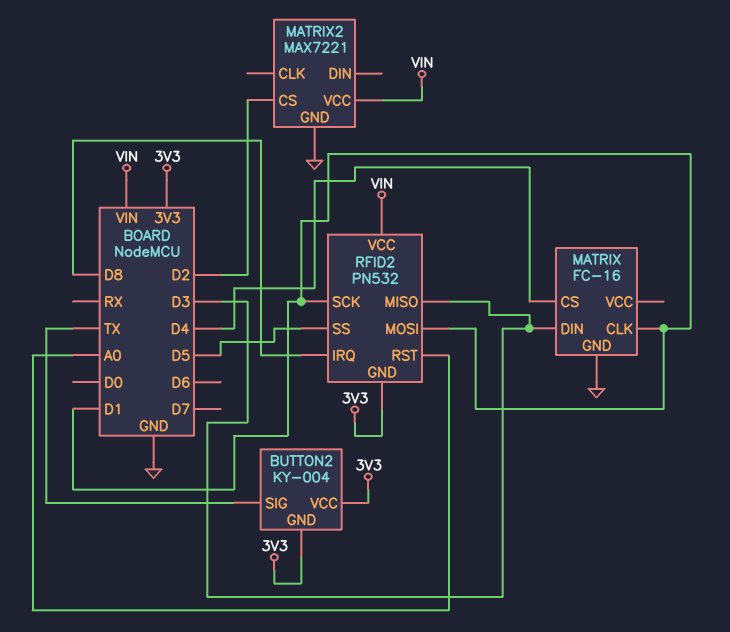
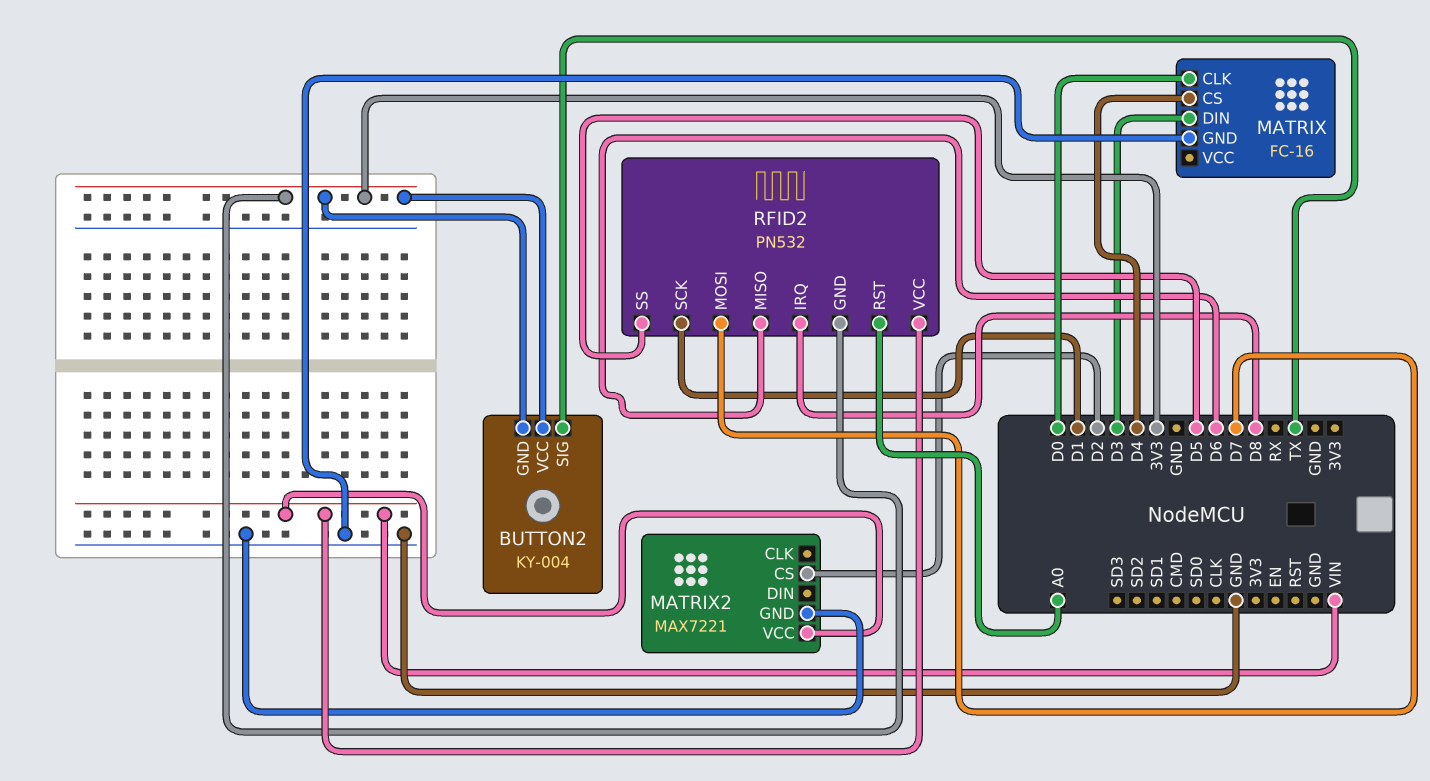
MATRIX pin CLK: D1 -> D0
RFID2 pin MISO: D3 -> D6
RFID2 pin MOSI: D1 -> D7

